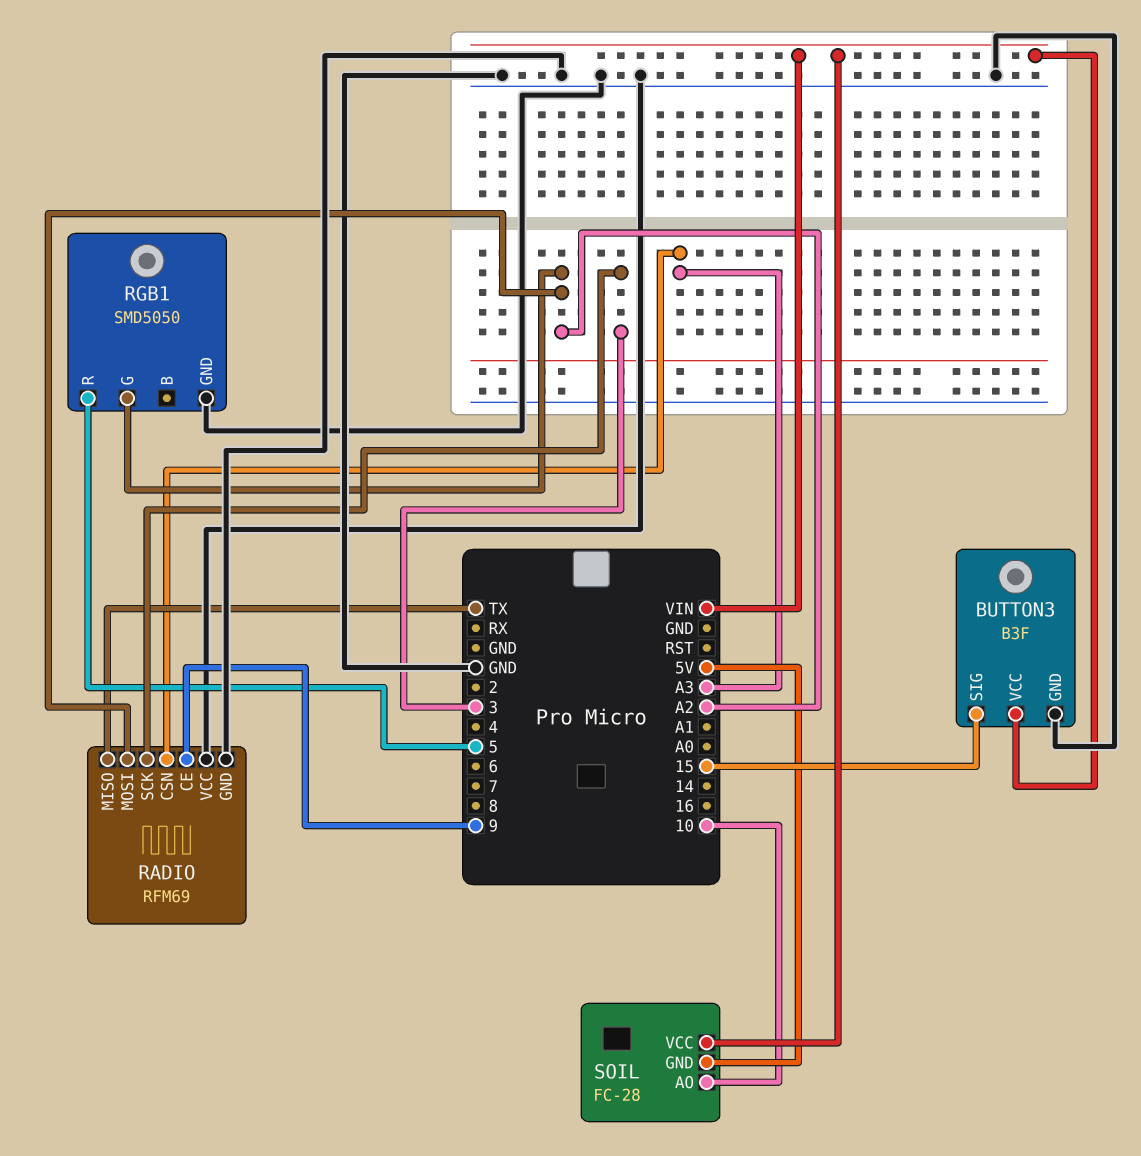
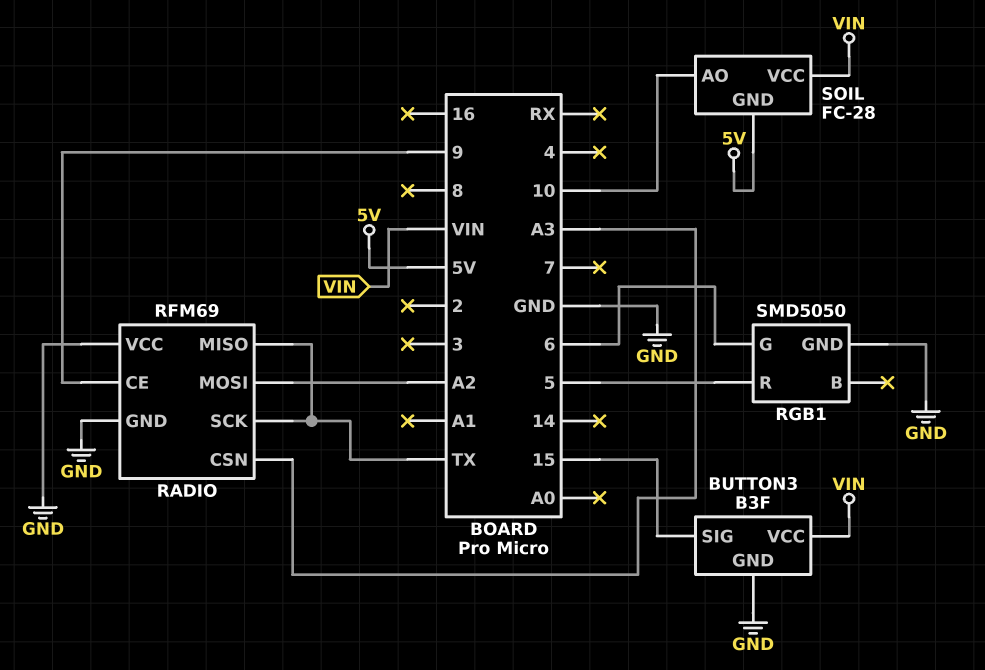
RADIO pin SCK: 3 -> TX
RGB1 pin G: A2 -> 6

